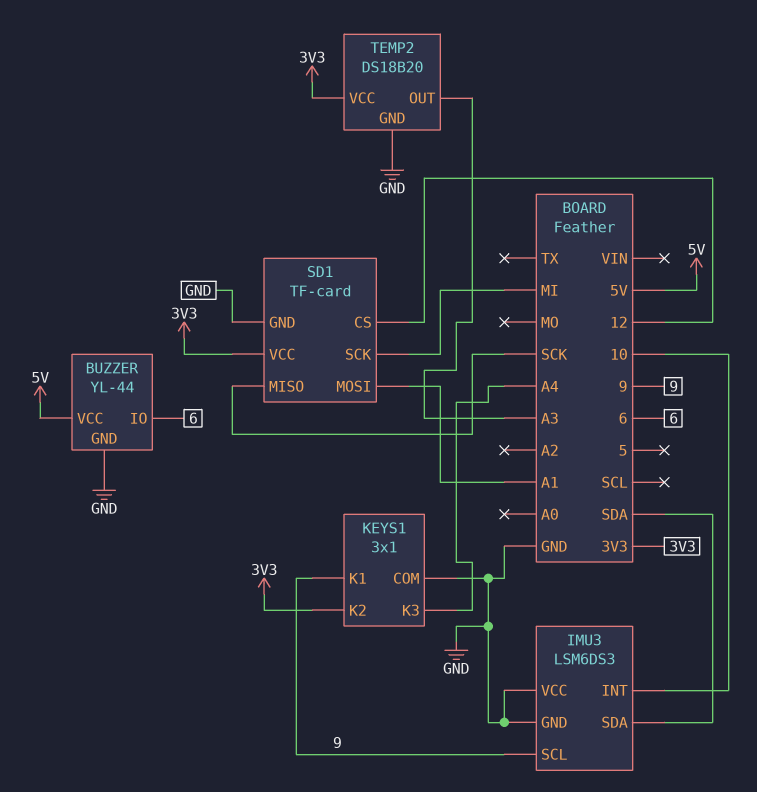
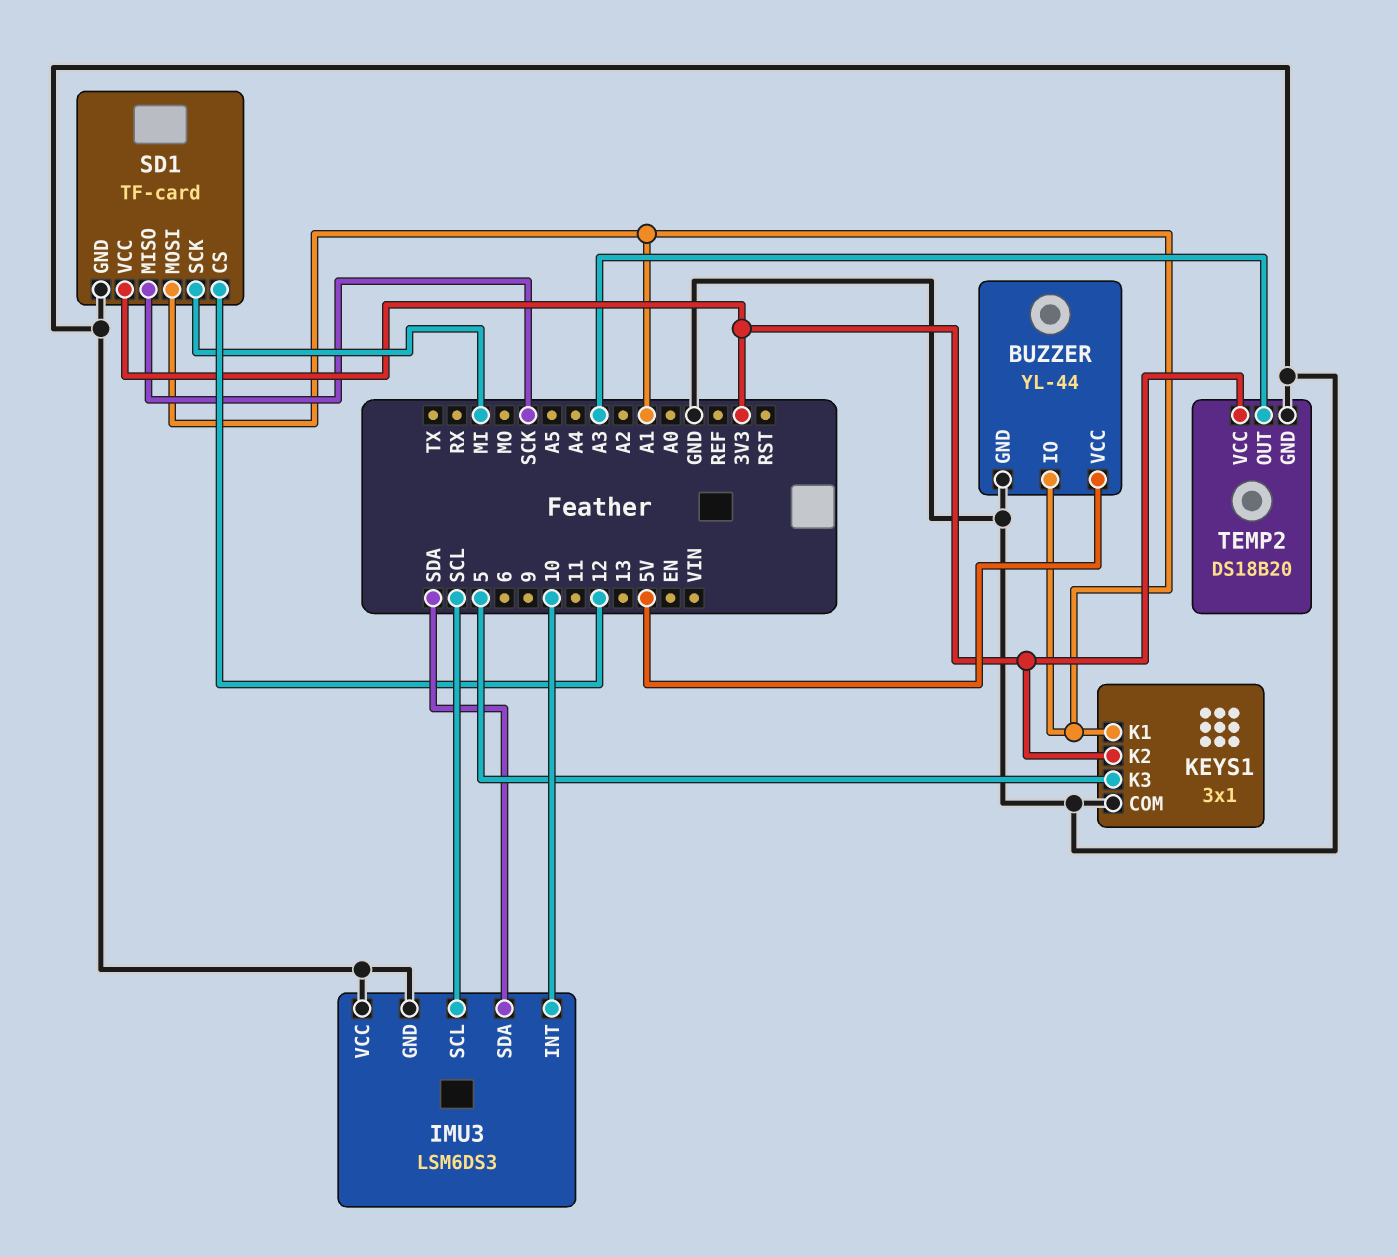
BUZZER pin IO: 6 -> A1
IMU3 pin SCL: 9 -> SCL
KEYS1 pin K1: 9 -> A1
KEYS1 pin K3: A4 -> 5

